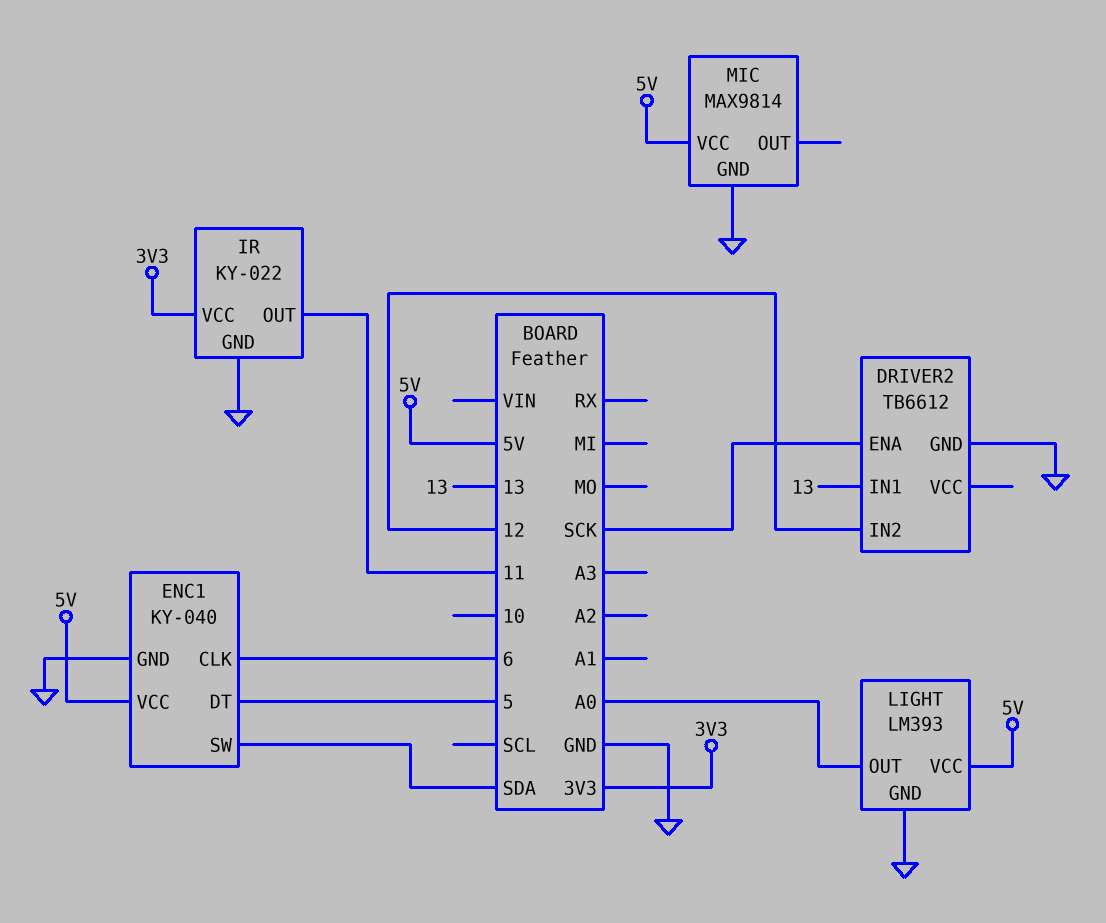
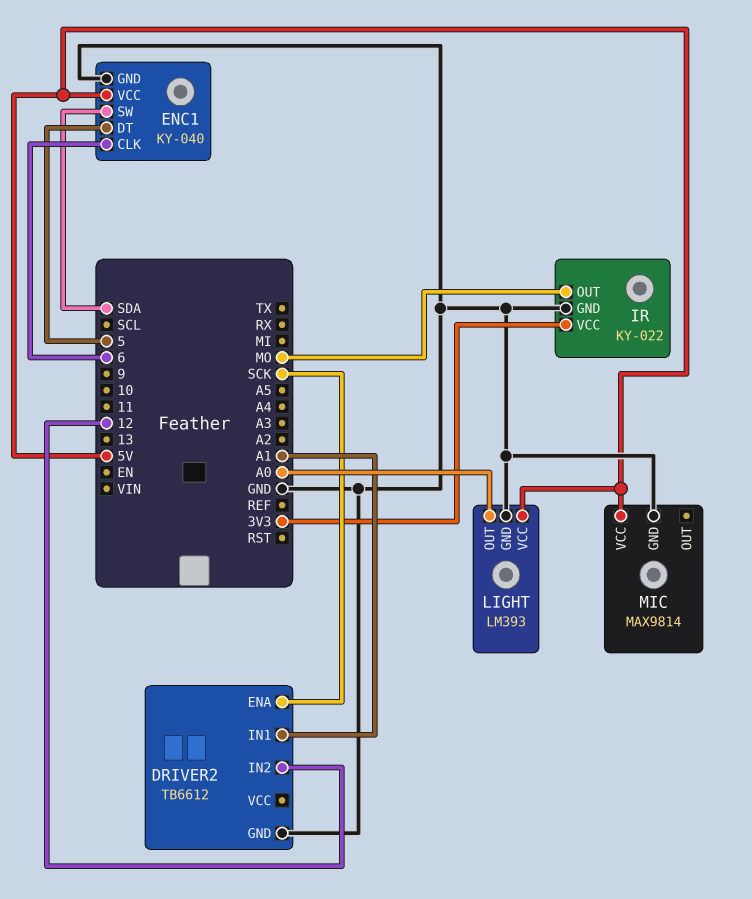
DRIVER2 pin IN1: 13 -> A1
IR pin OUT: 11 -> MO

